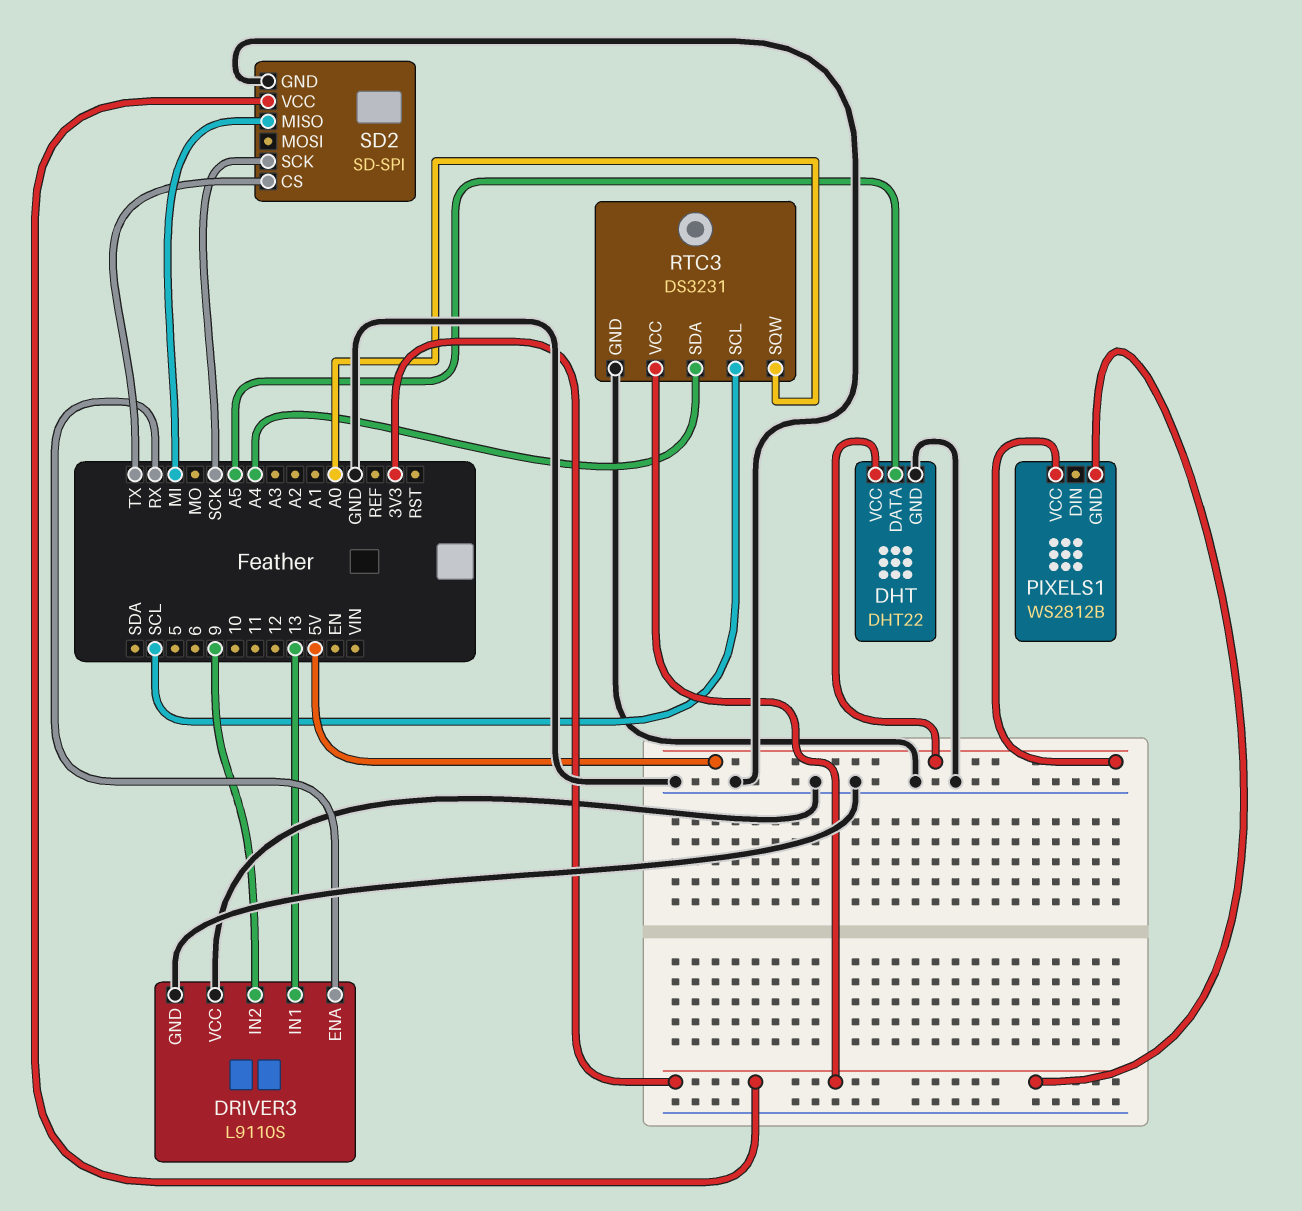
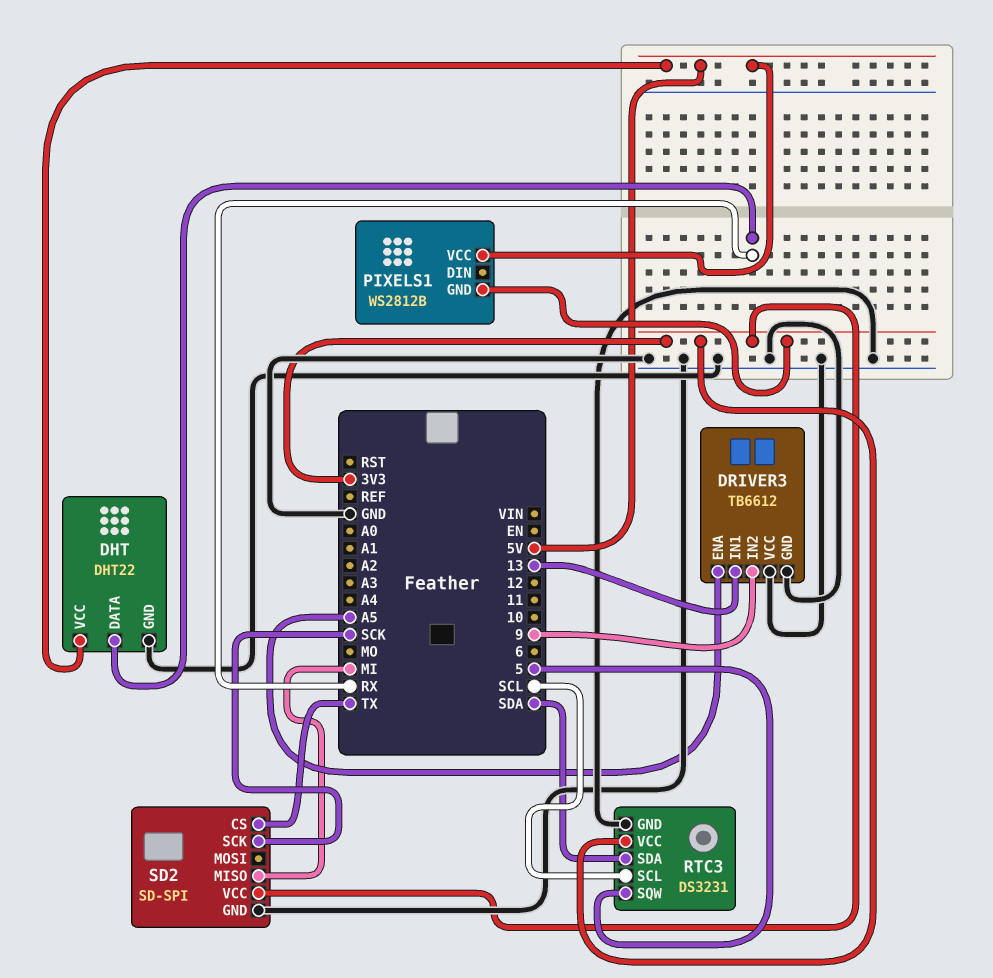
DHT pin DATA: A5 -> RX
DRIVER3: L9110S -> TB6612
DRIVER3 pin ENA: RX -> A5
RTC3 pin SDA: A4 -> SDA
RTC3 pin SQW: A0 -> 5

